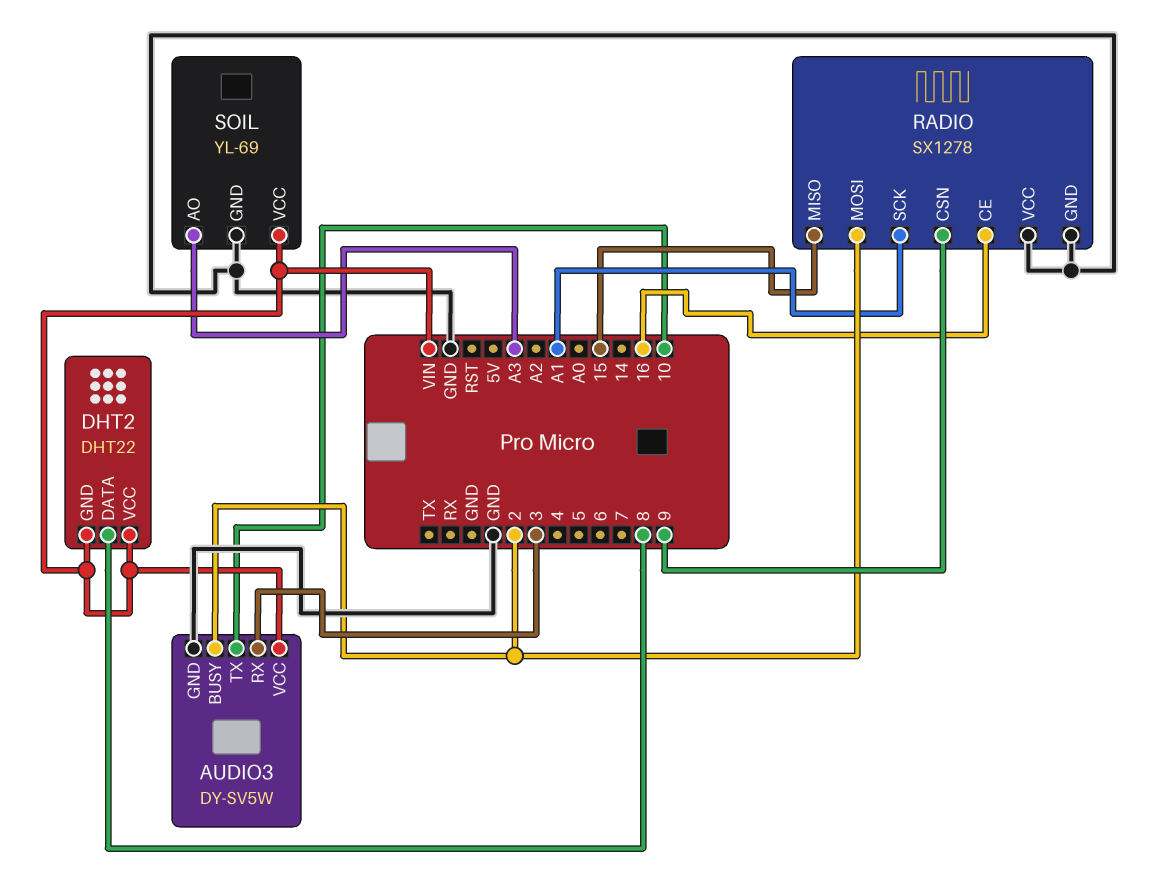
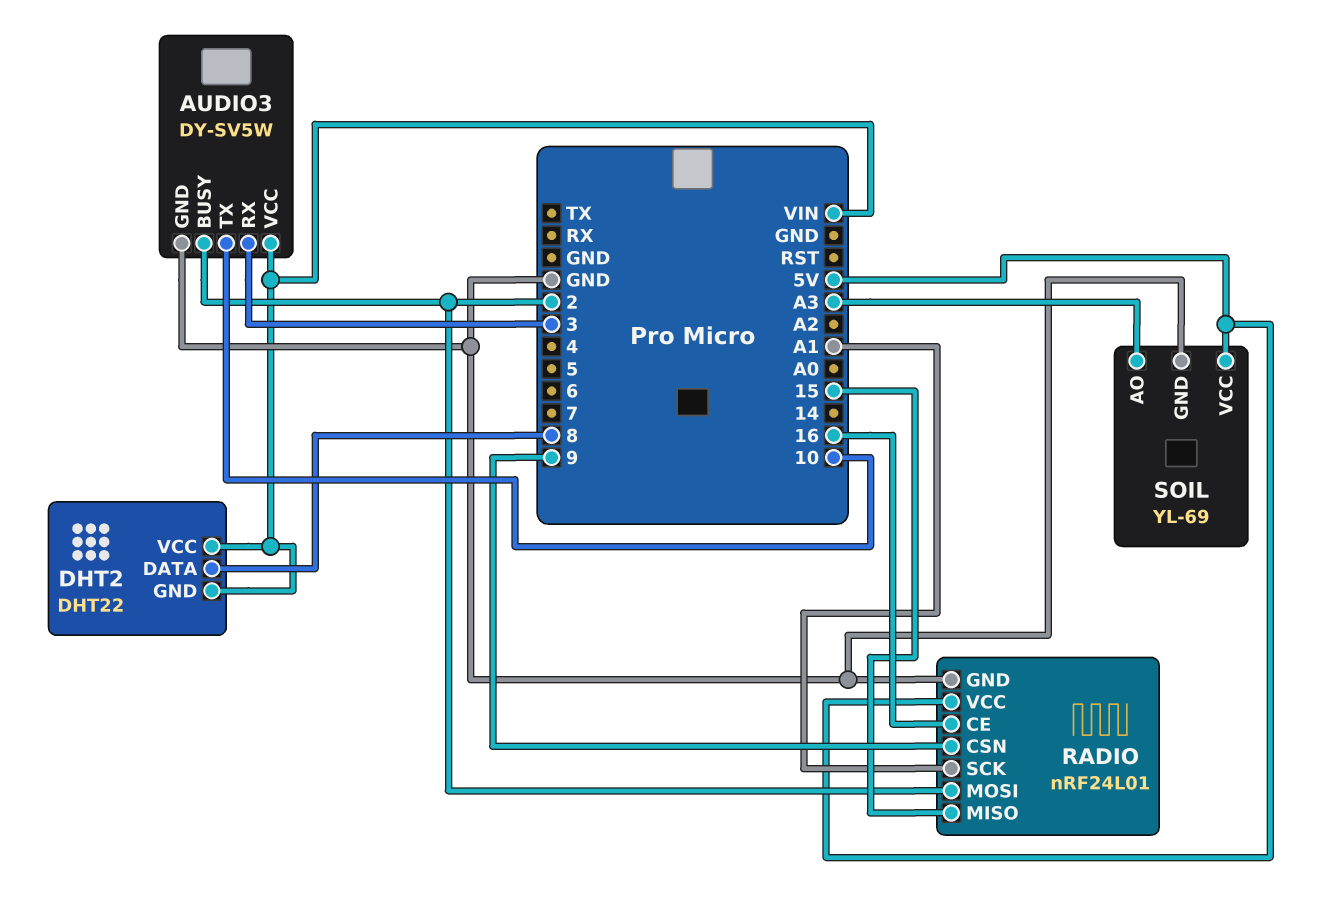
RADIO: SX1278 -> nRF24L01
RADIO pin VCC: GND -> 5V
SOIL pin VCC: VIN -> 5V

